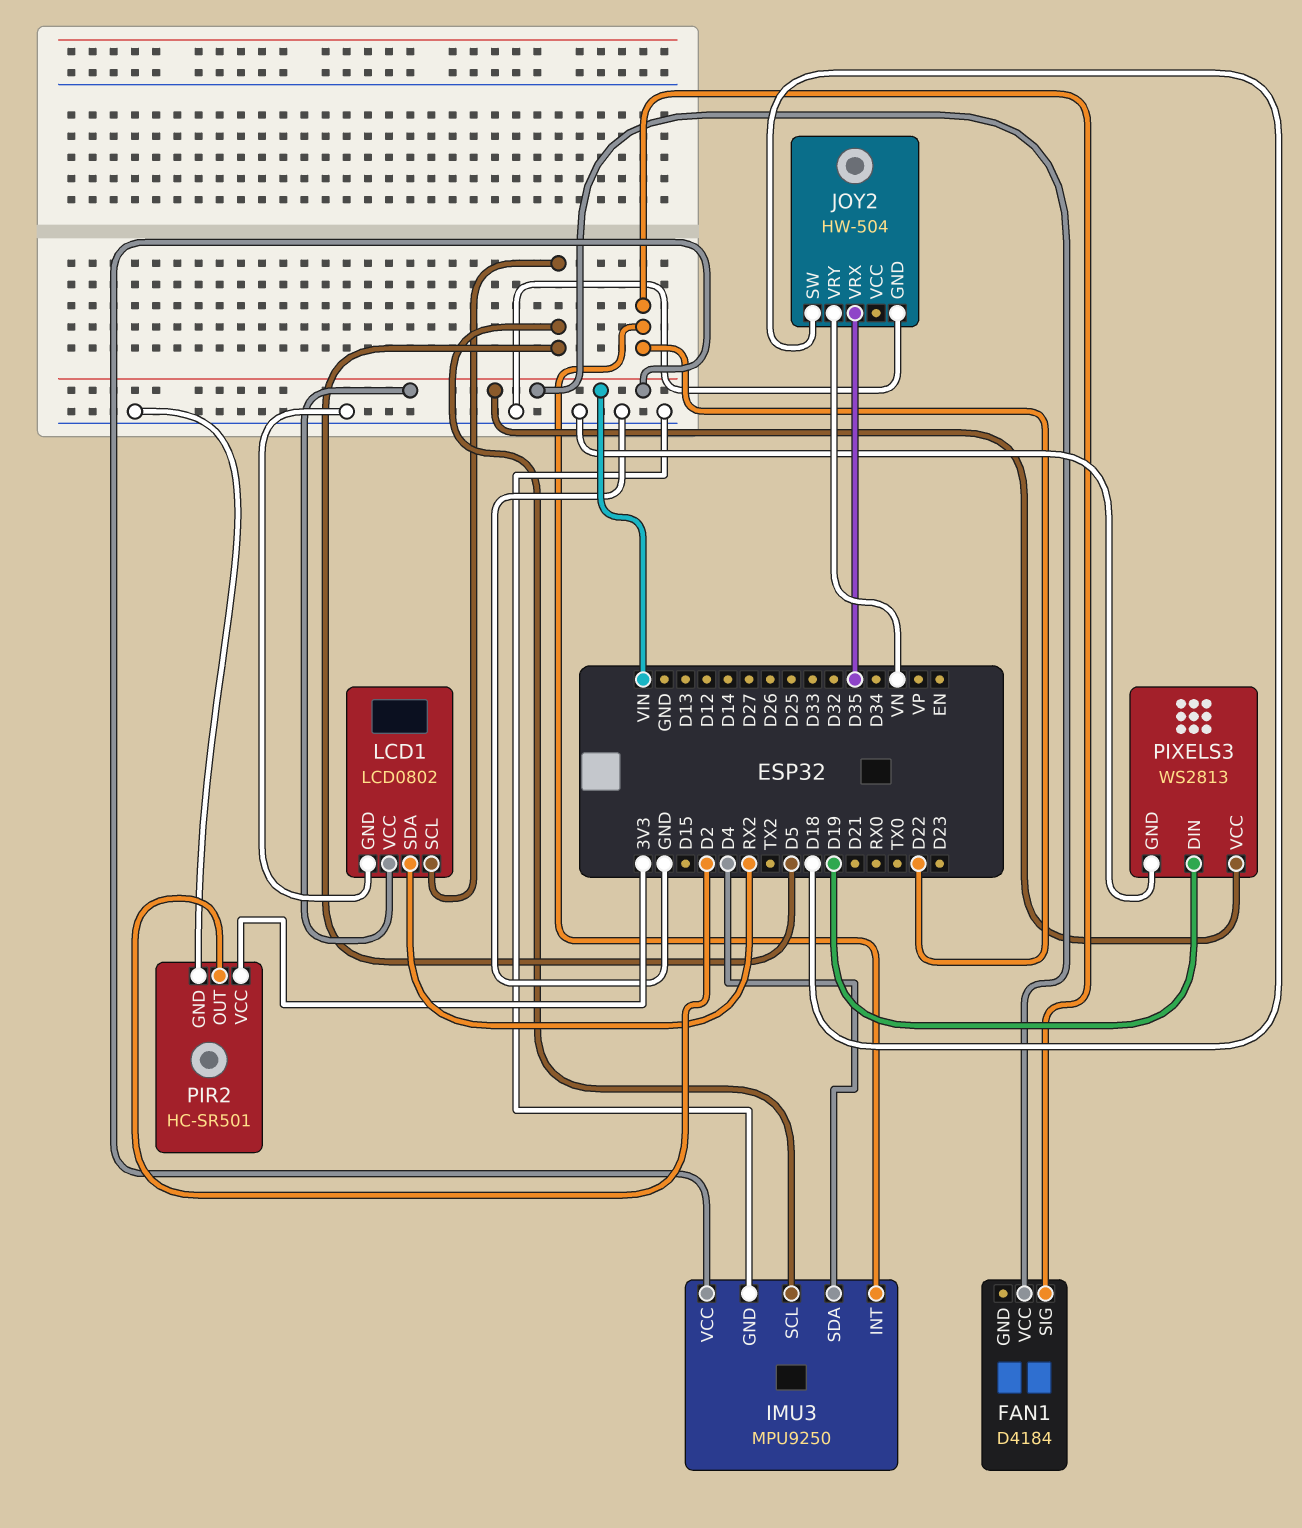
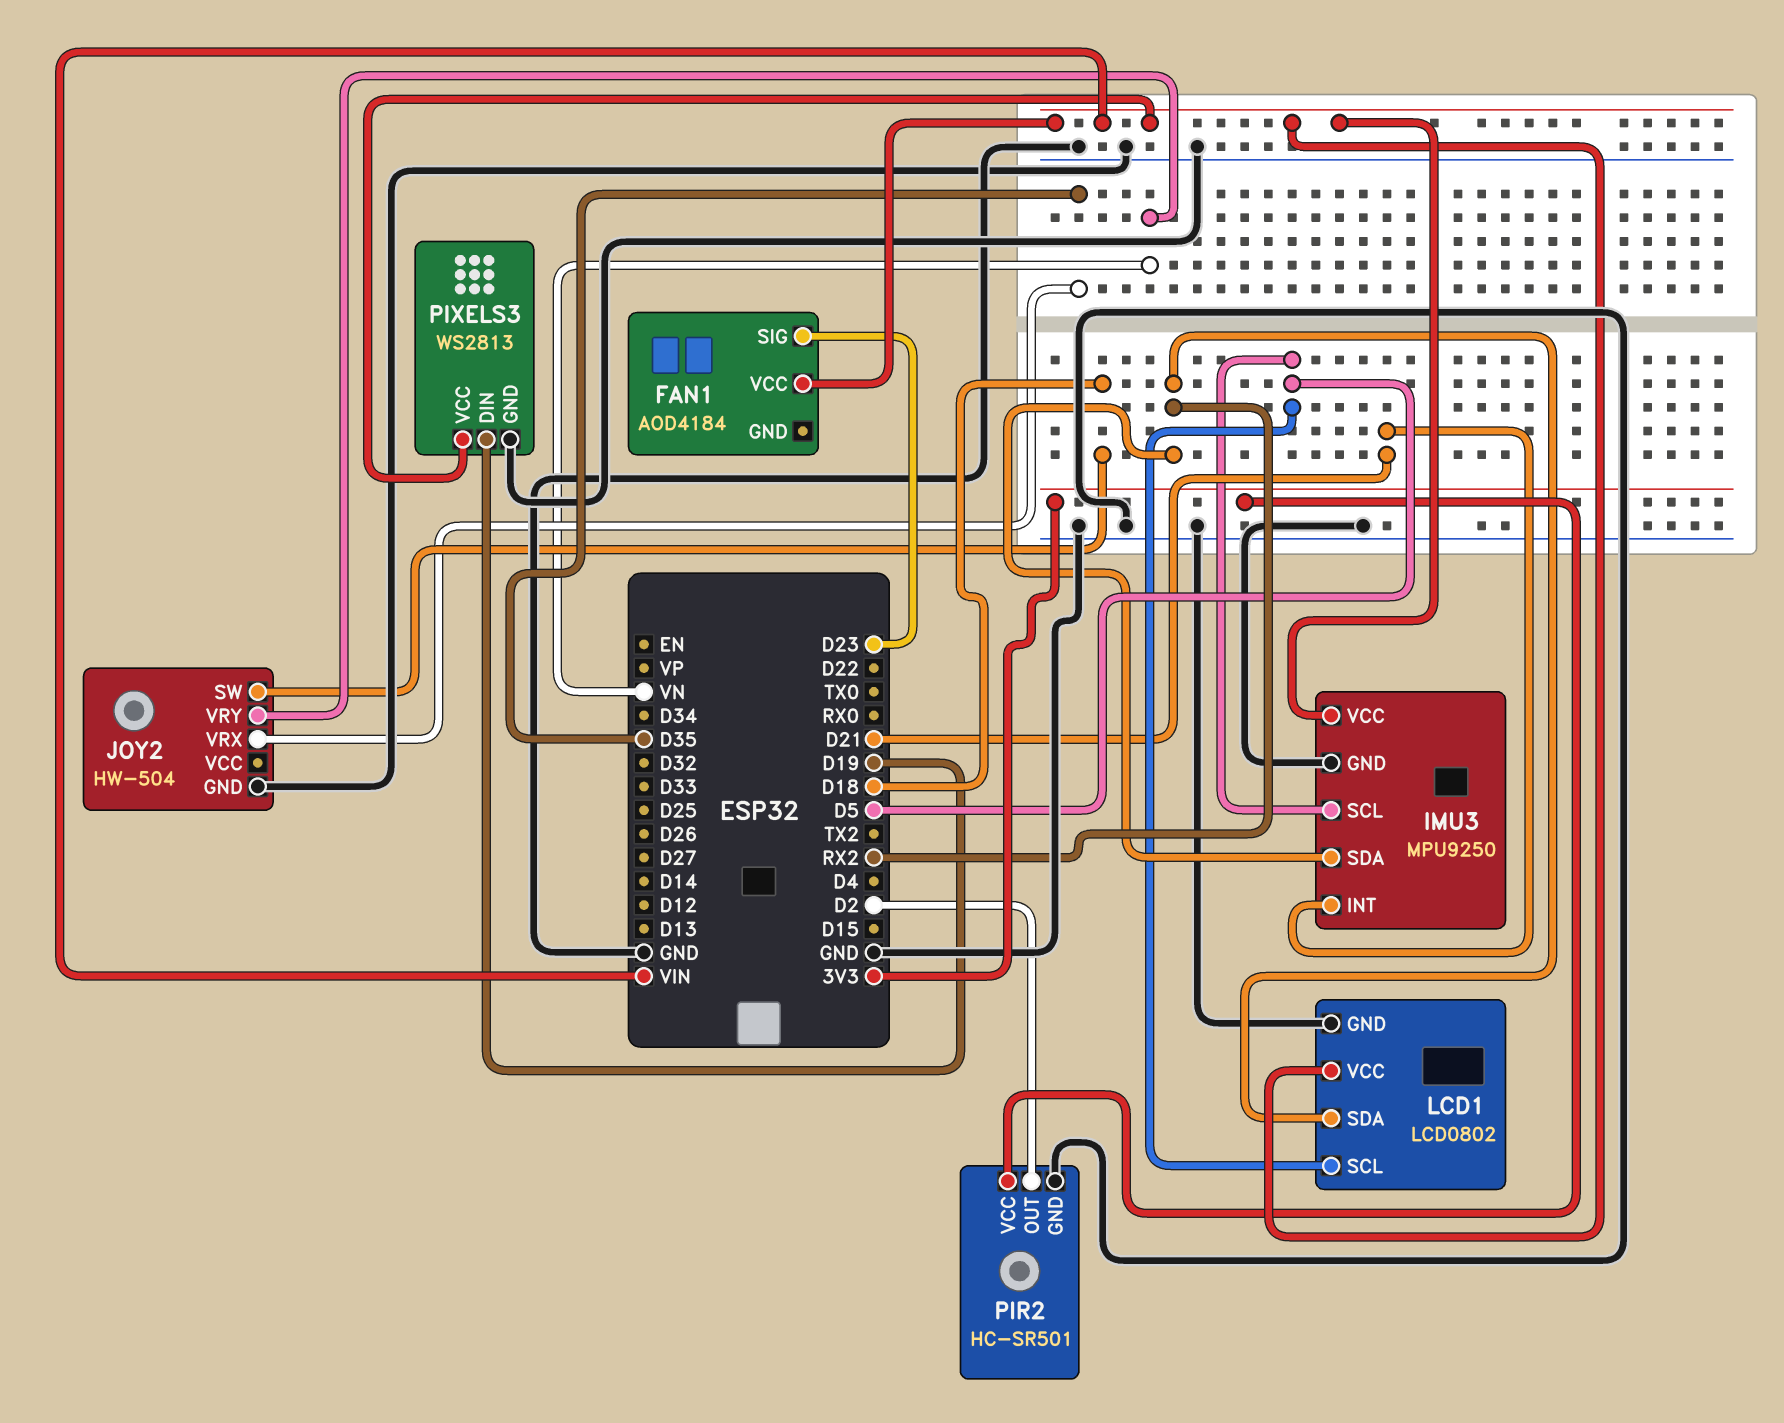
FAN1: D4184 -> AOD4184
FAN1 pin SIG: D22 -> D23
IMU3 pin INT: D22 -> D21
IMU3 pin SDA: D4 -> RX2

